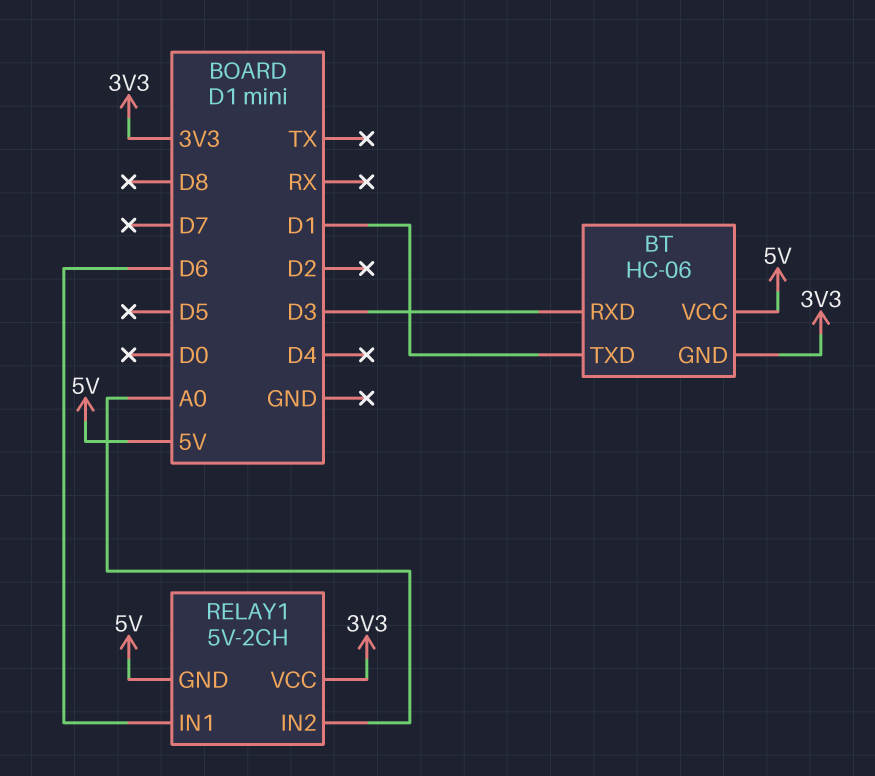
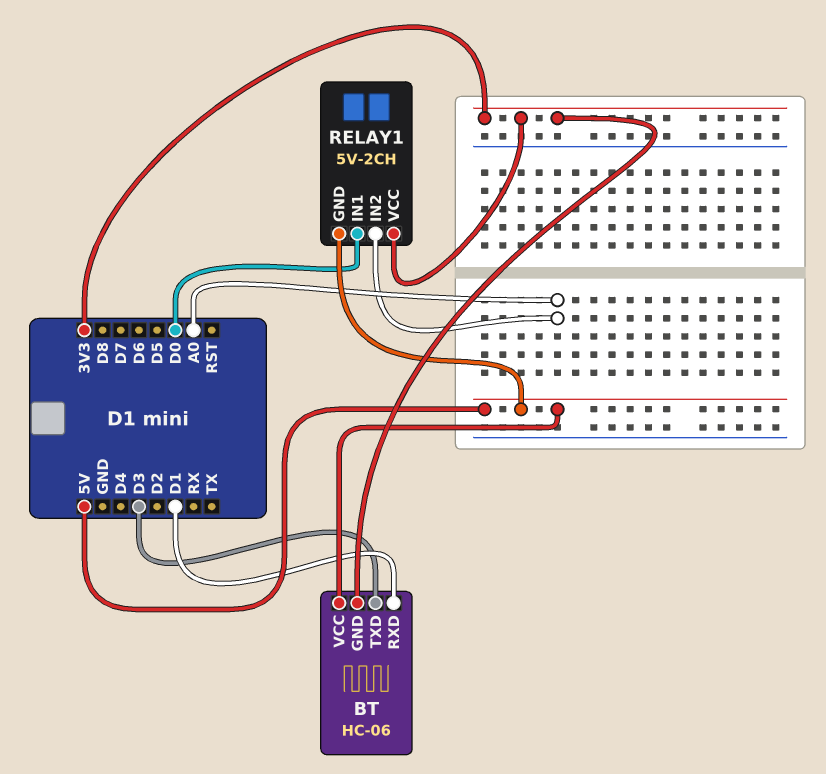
BT pin RXD: D3 -> D1
BT pin TXD: D1 -> D3
RELAY1 pin IN1: D6 -> D0

